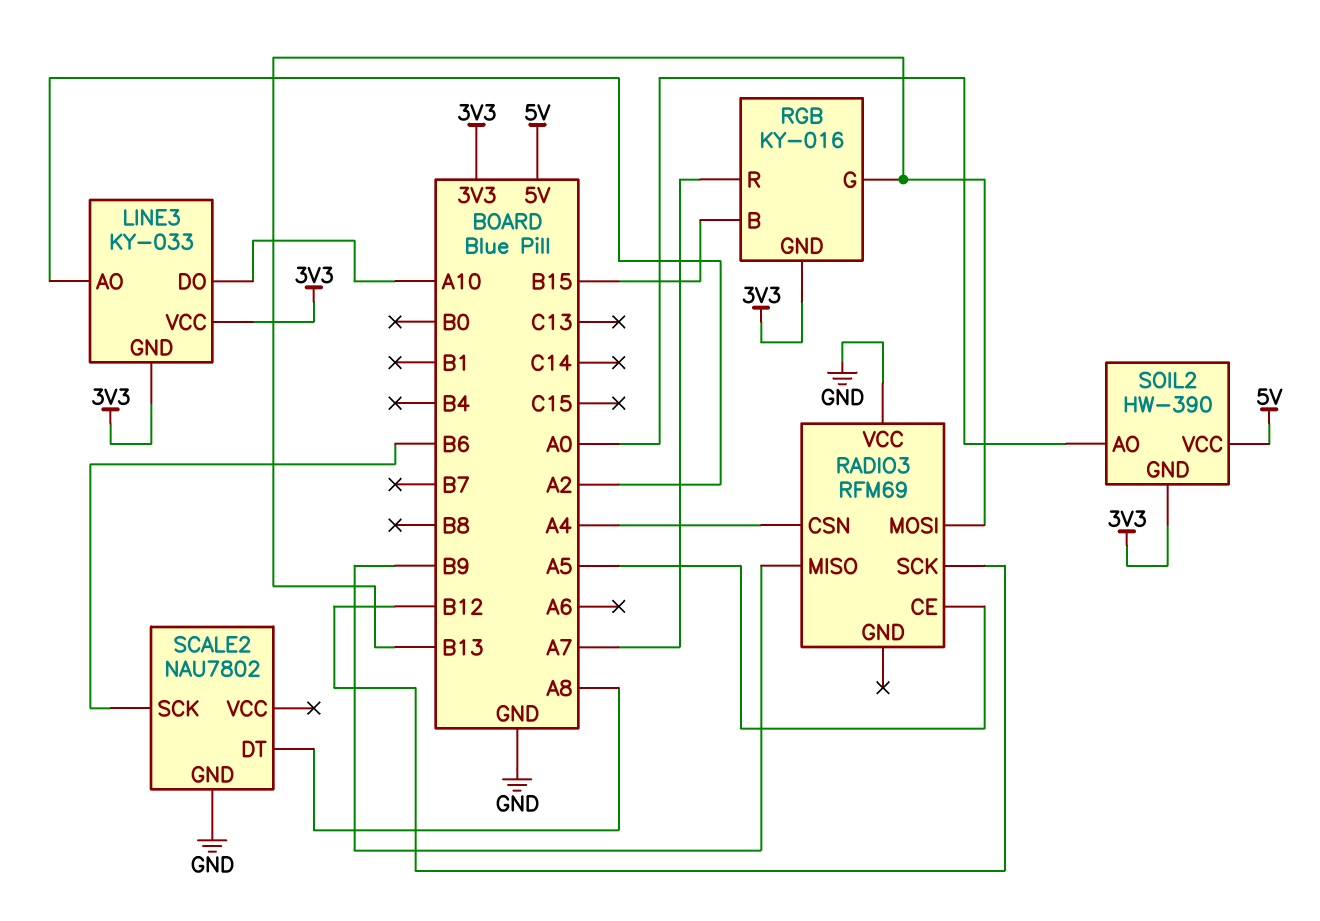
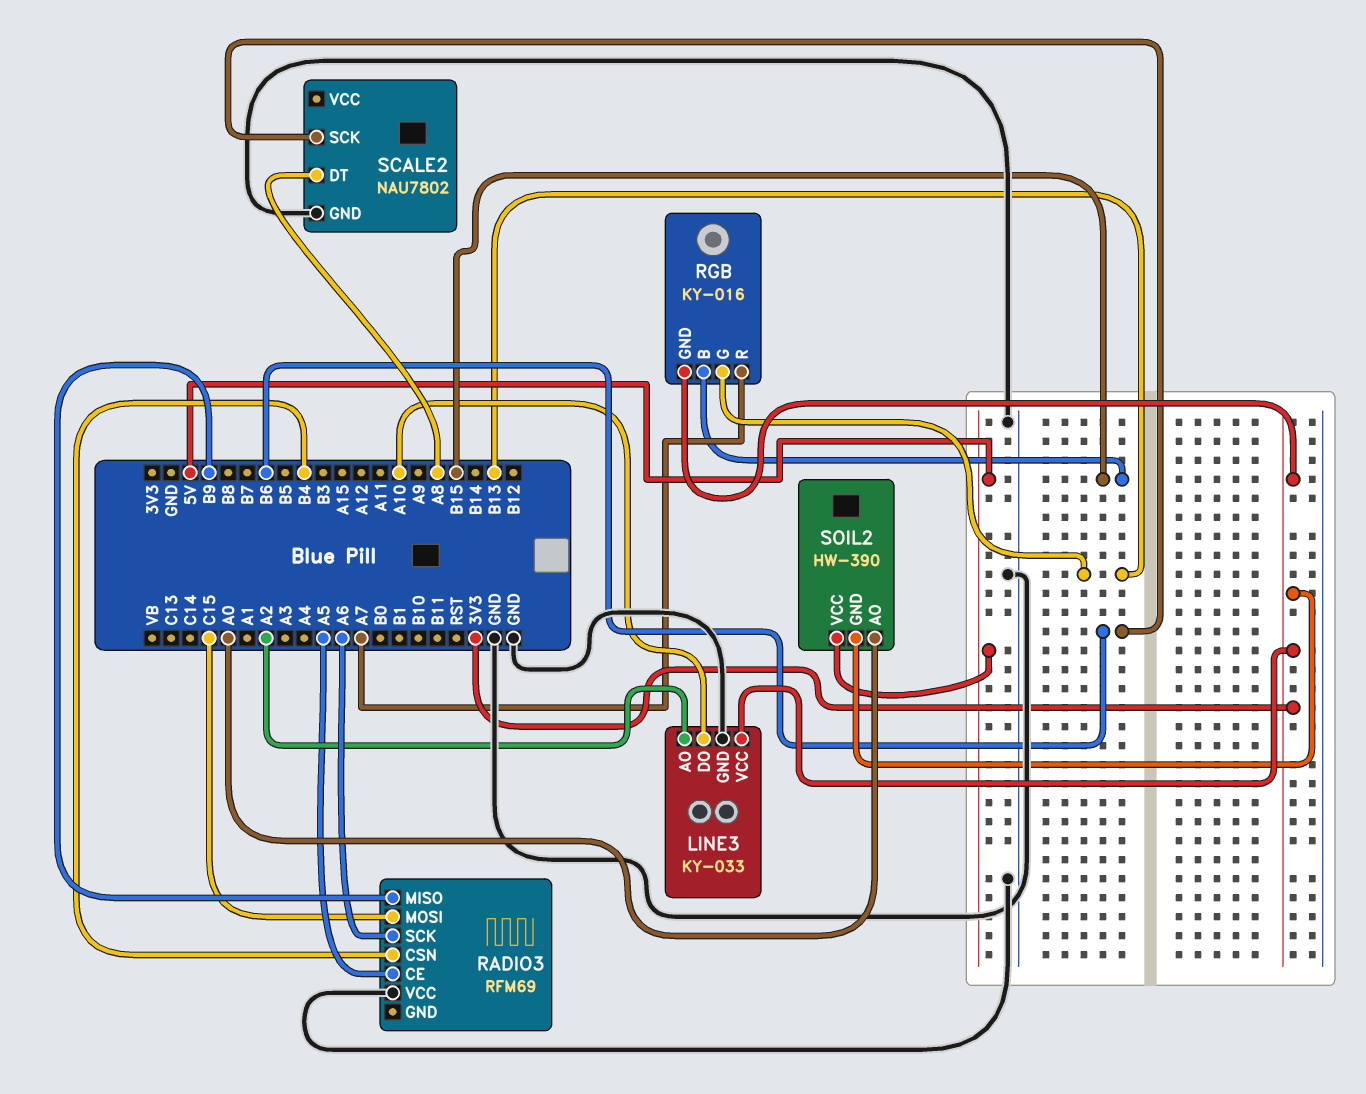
LINE3 pin GND: 3V3 -> GND
RADIO3 pin CSN: A4 -> B4
RADIO3 pin MOSI: B13 -> C15
RADIO3 pin SCK: B12 -> A6

